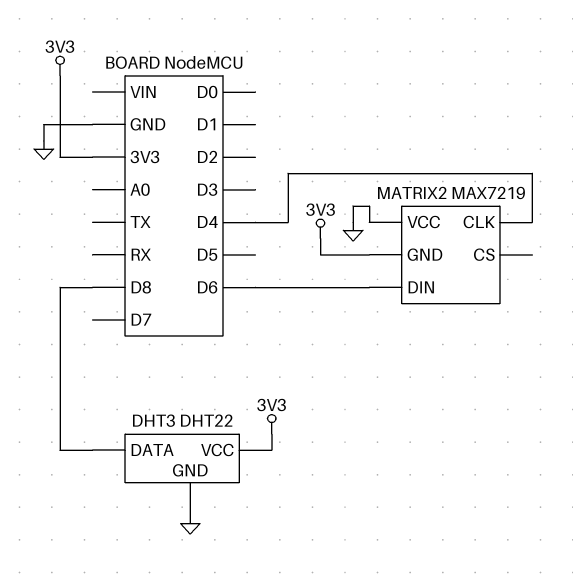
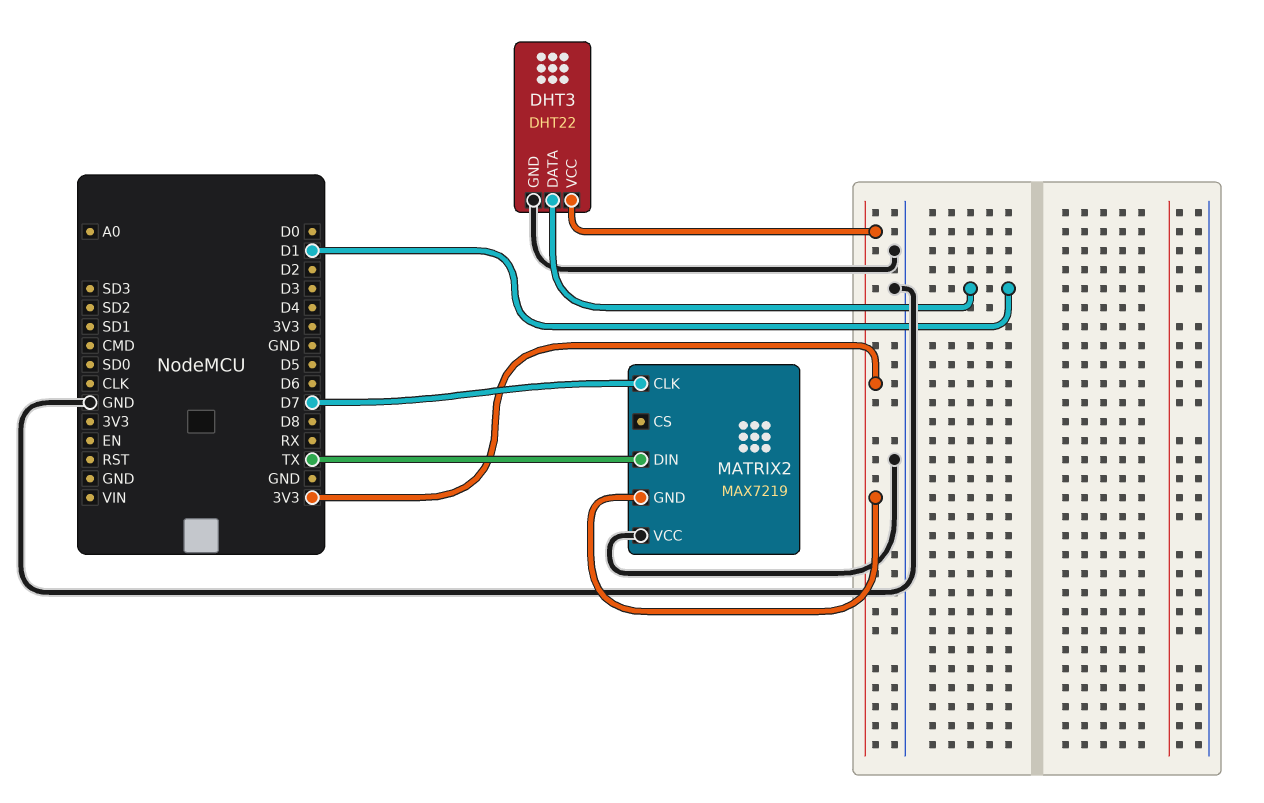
DHT3 pin DATA: D8 -> D1
MATRIX2 pin CLK: D4 -> D7
MATRIX2 pin DIN: D6 -> TX

